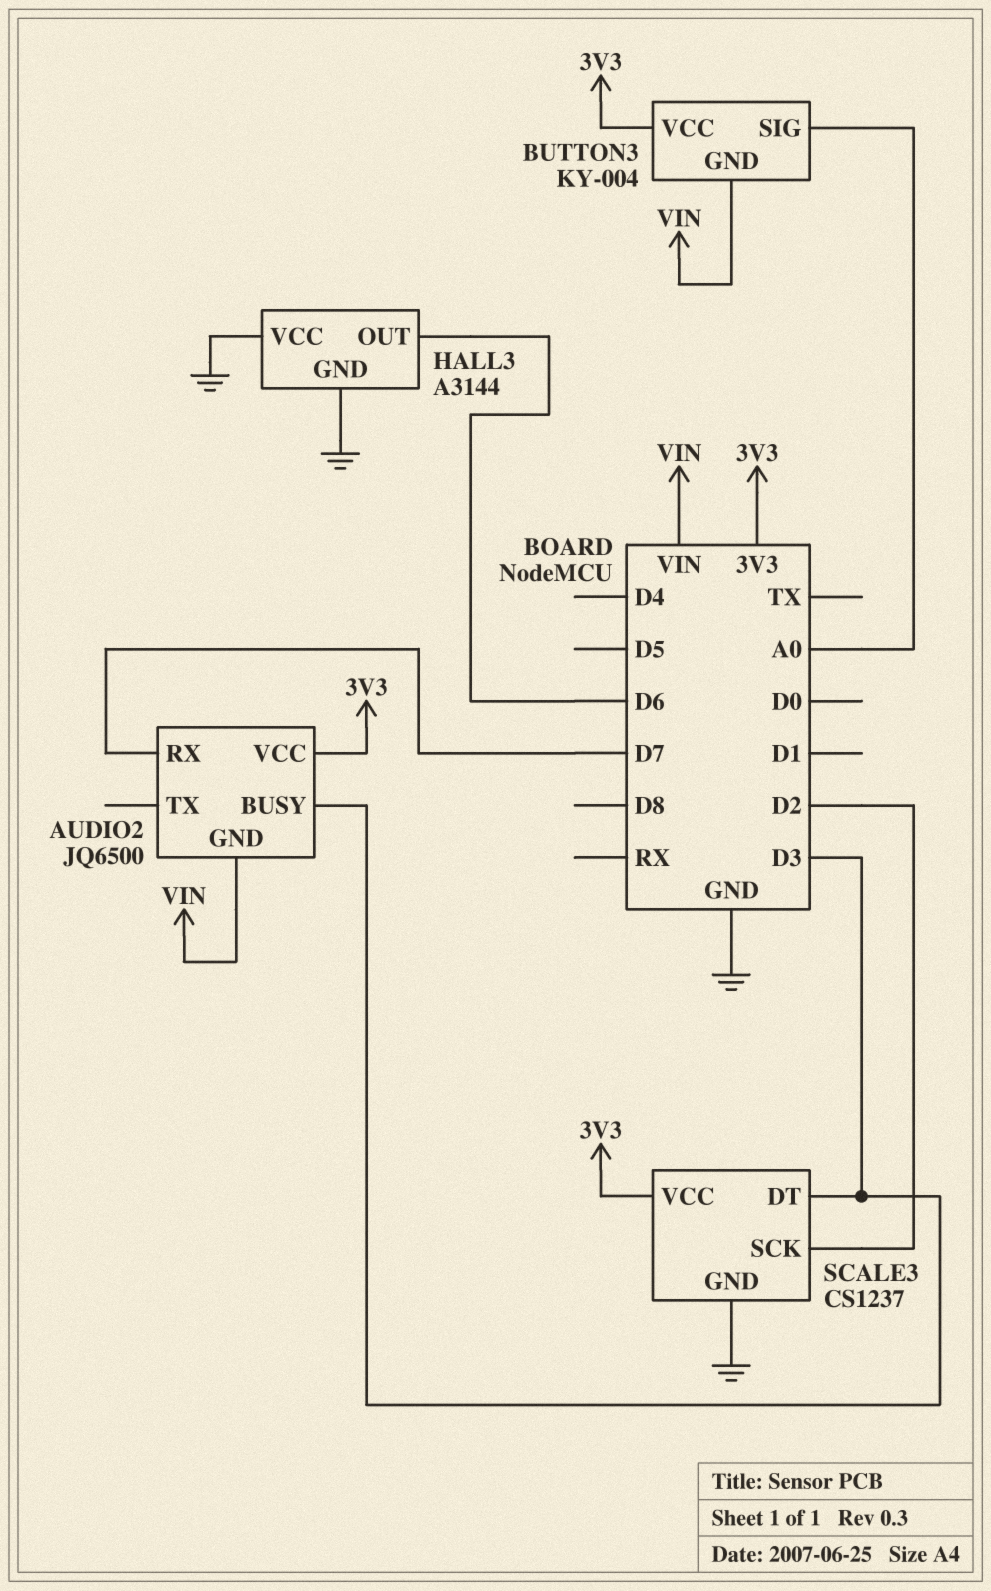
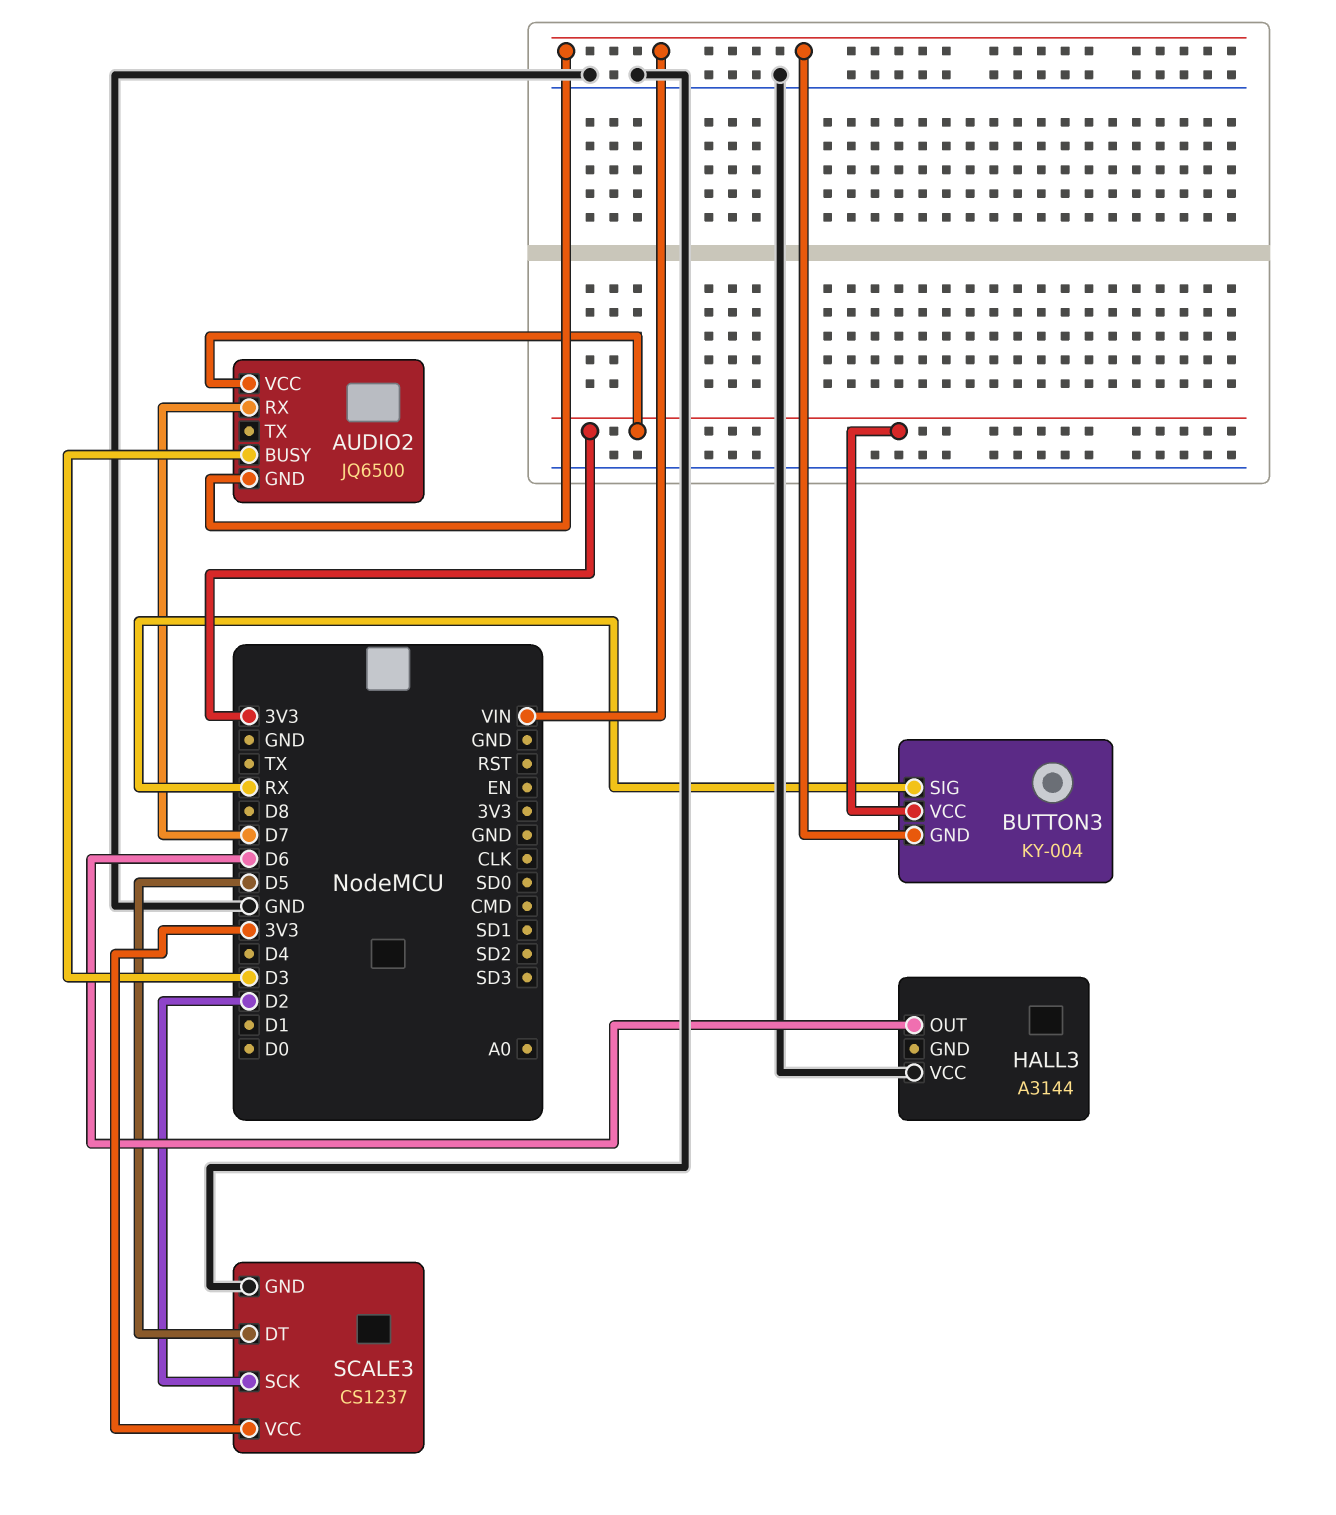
BUTTON3 pin SIG: A0 -> RX
HALL3 pin GND: GND -> none
SCALE3 pin DT: D3 -> D5

